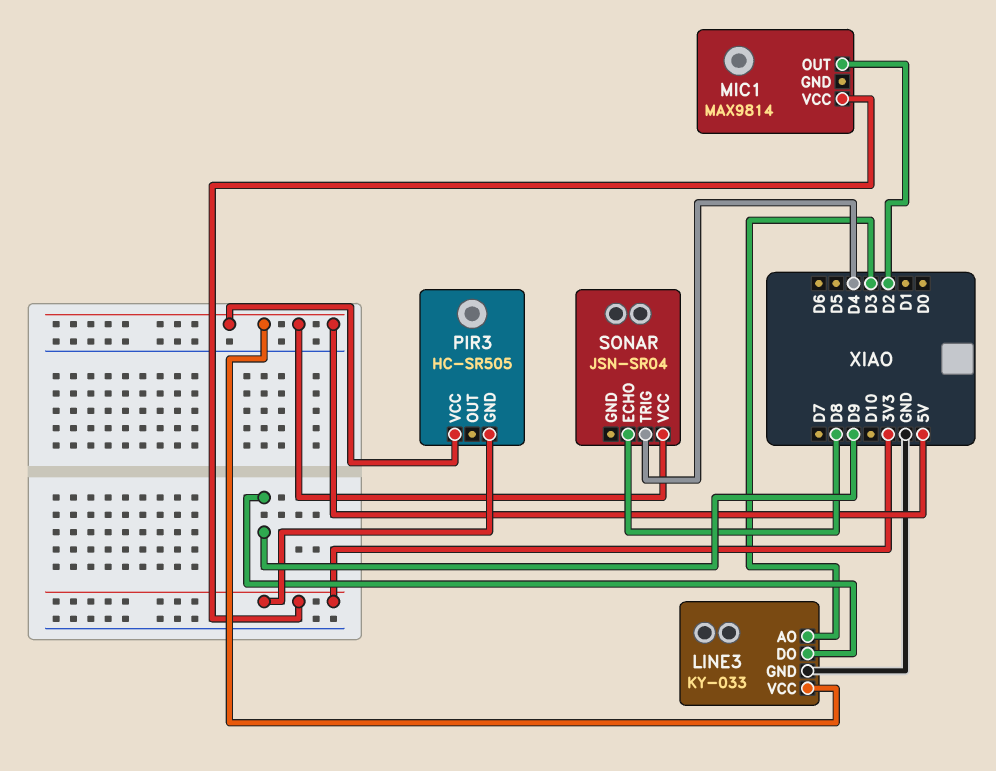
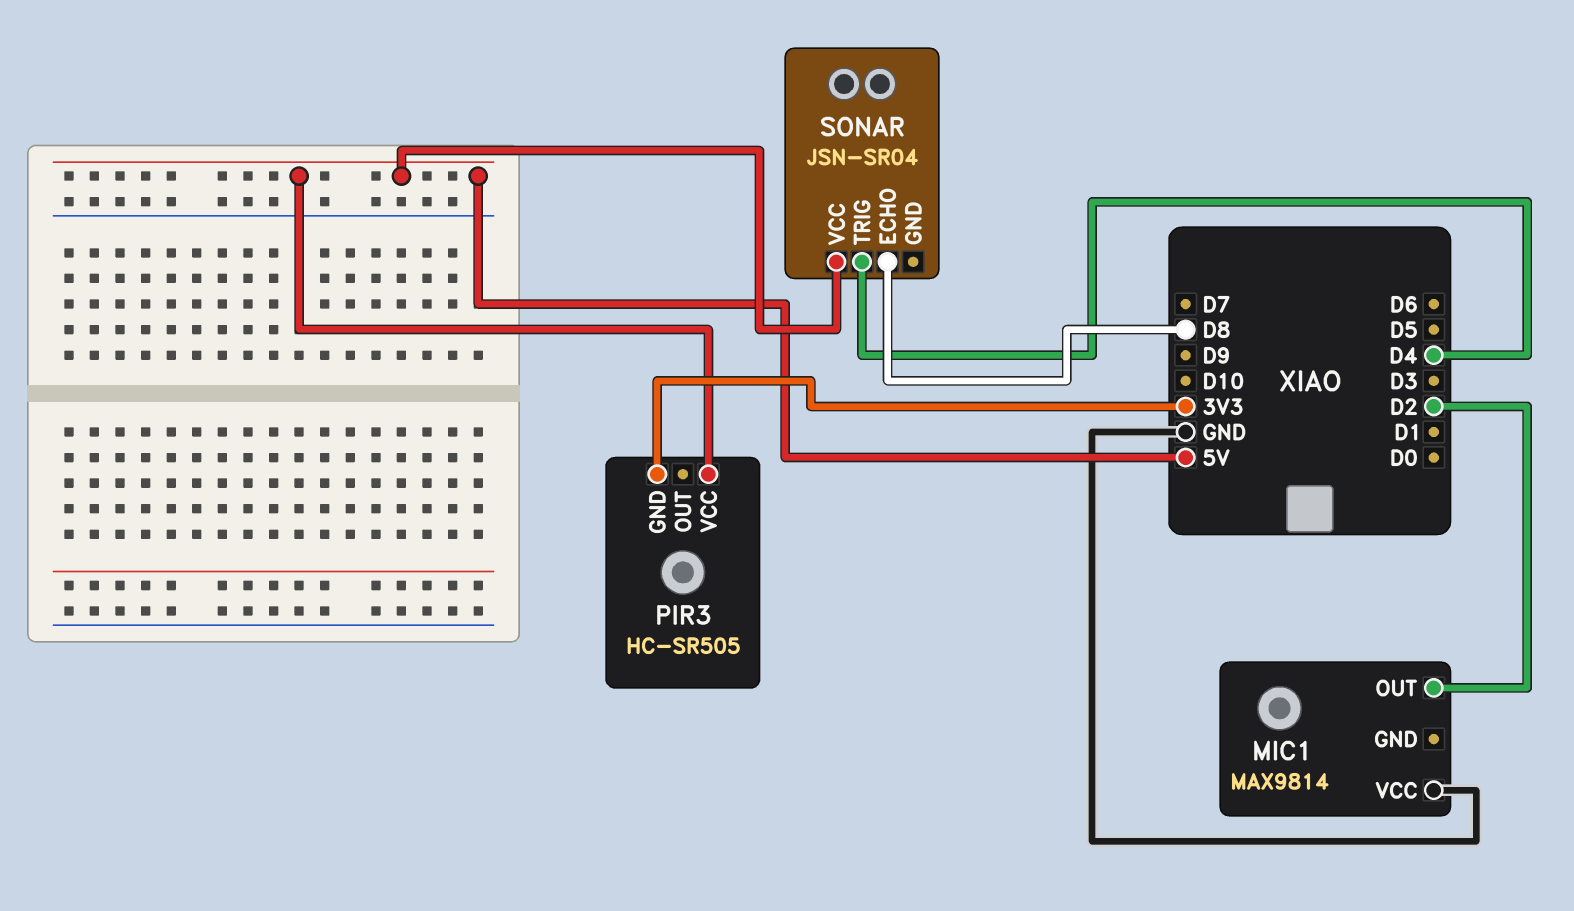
LINE3: KY-033 -> none
LINE3 pin AO: D3 -> none
LINE3 pin DO: D9 -> none
LINE3 pin GND: GND -> none
LINE3 pin VCC: 5V -> none
MIC1 pin VCC: 3V3 -> GND

